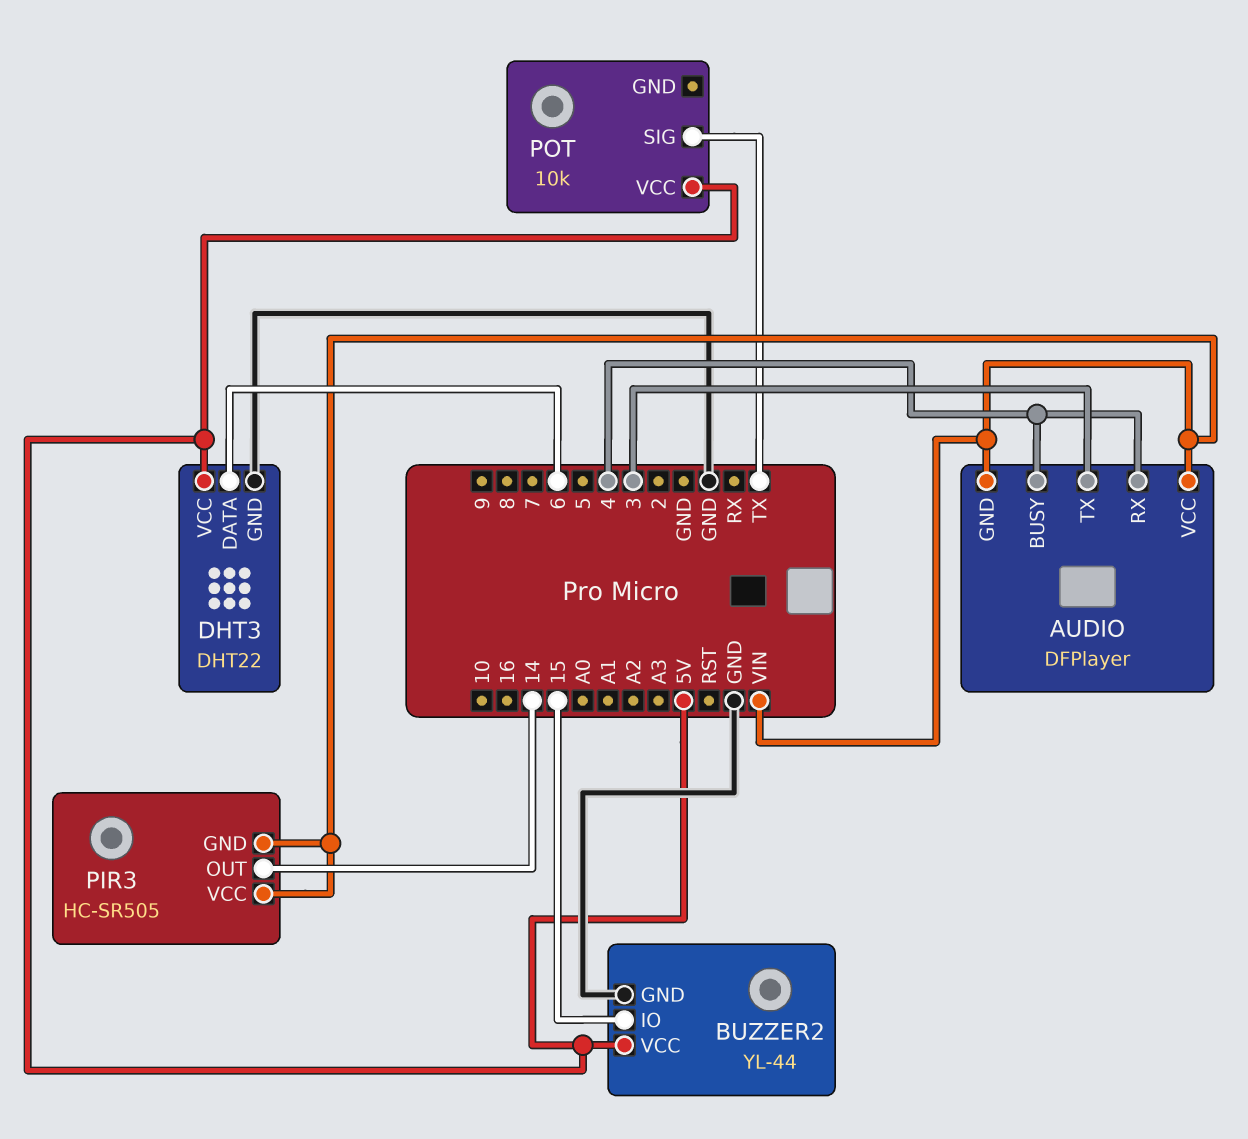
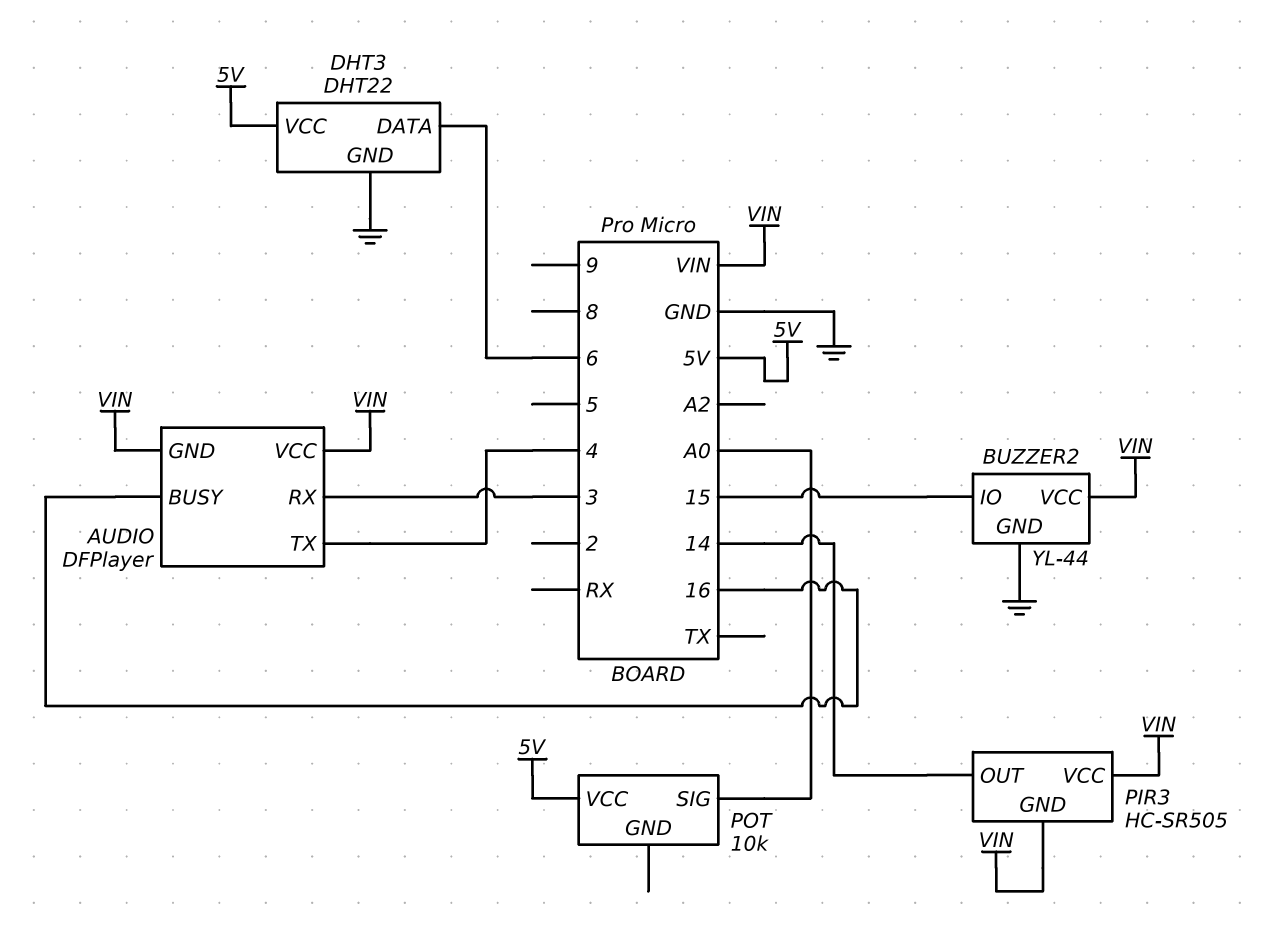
AUDIO pin BUSY: 4 -> 16
AUDIO pin RX: 4 -> 3
AUDIO pin TX: 3 -> 4
BUZZER2 pin VCC: 5V -> VIN
POT pin SIG: TX -> A0

